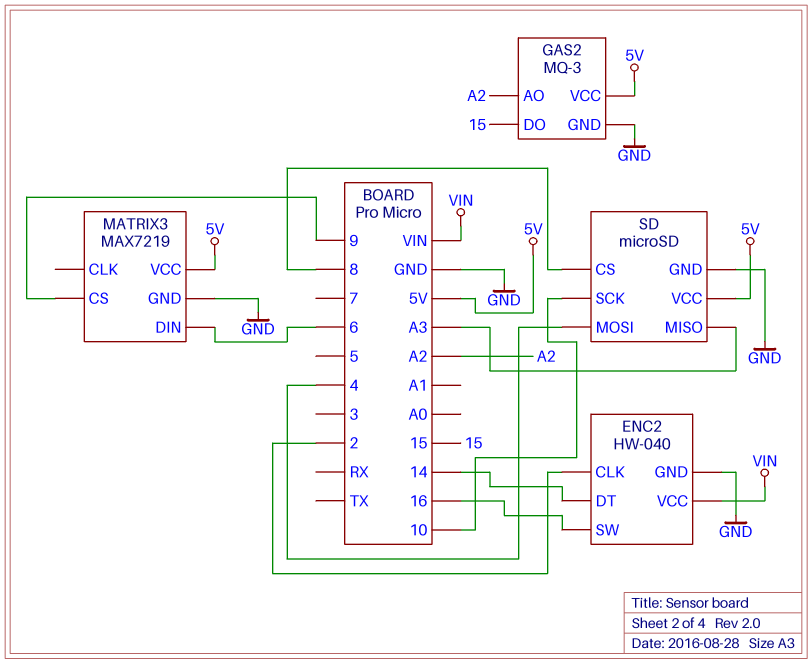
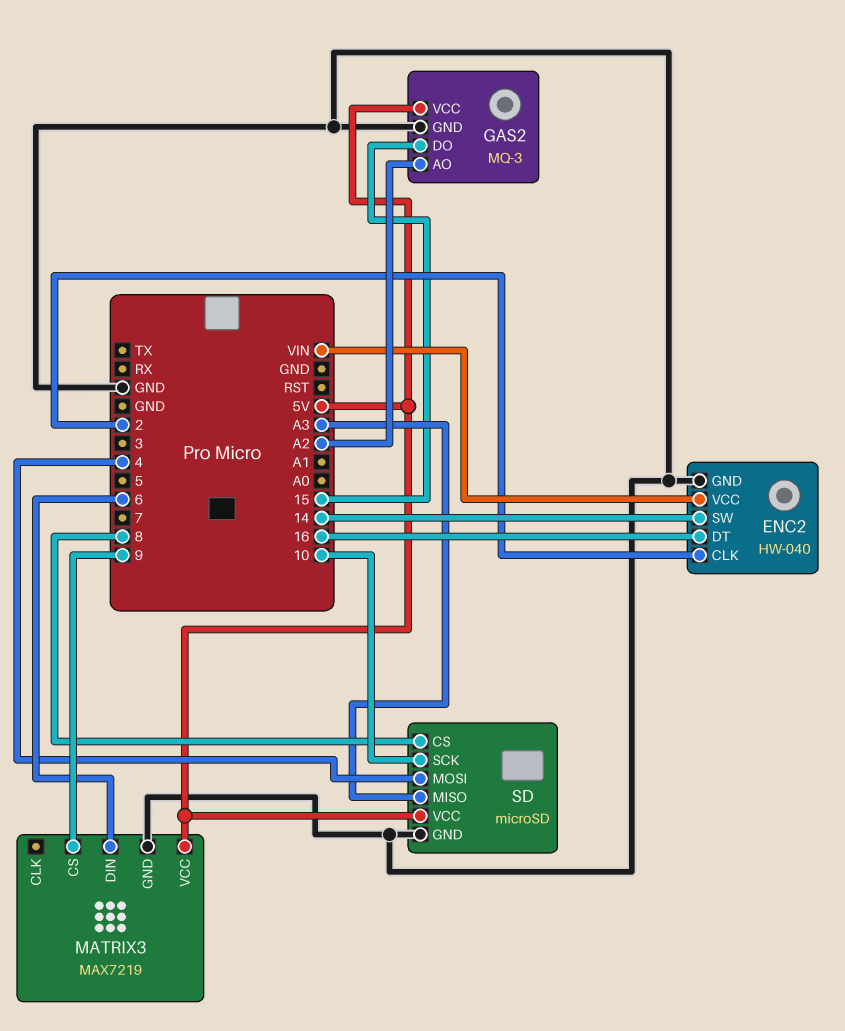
ENC2 pin DT: 14 -> 16
ENC2 pin SW: 16 -> 14

